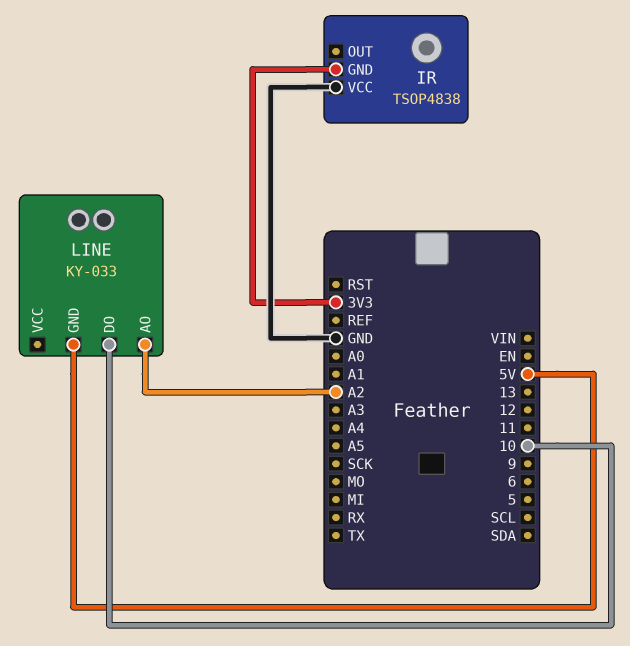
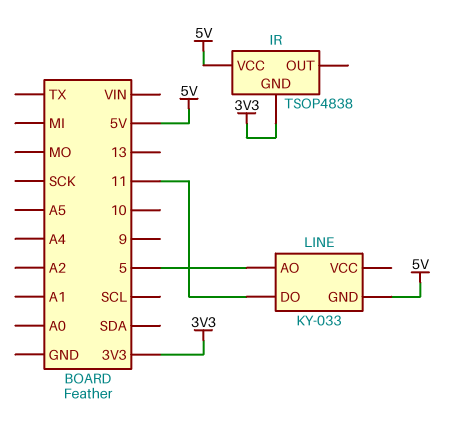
IR pin VCC: GND -> 5V
LINE pin AO: A2 -> 5
LINE pin DO: 10 -> 11

